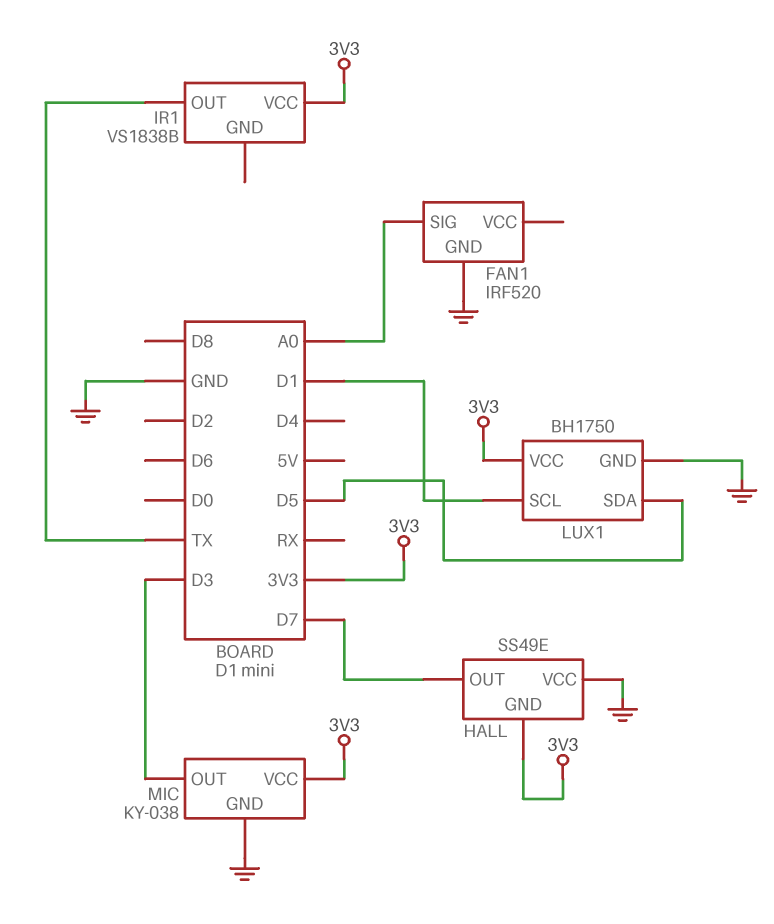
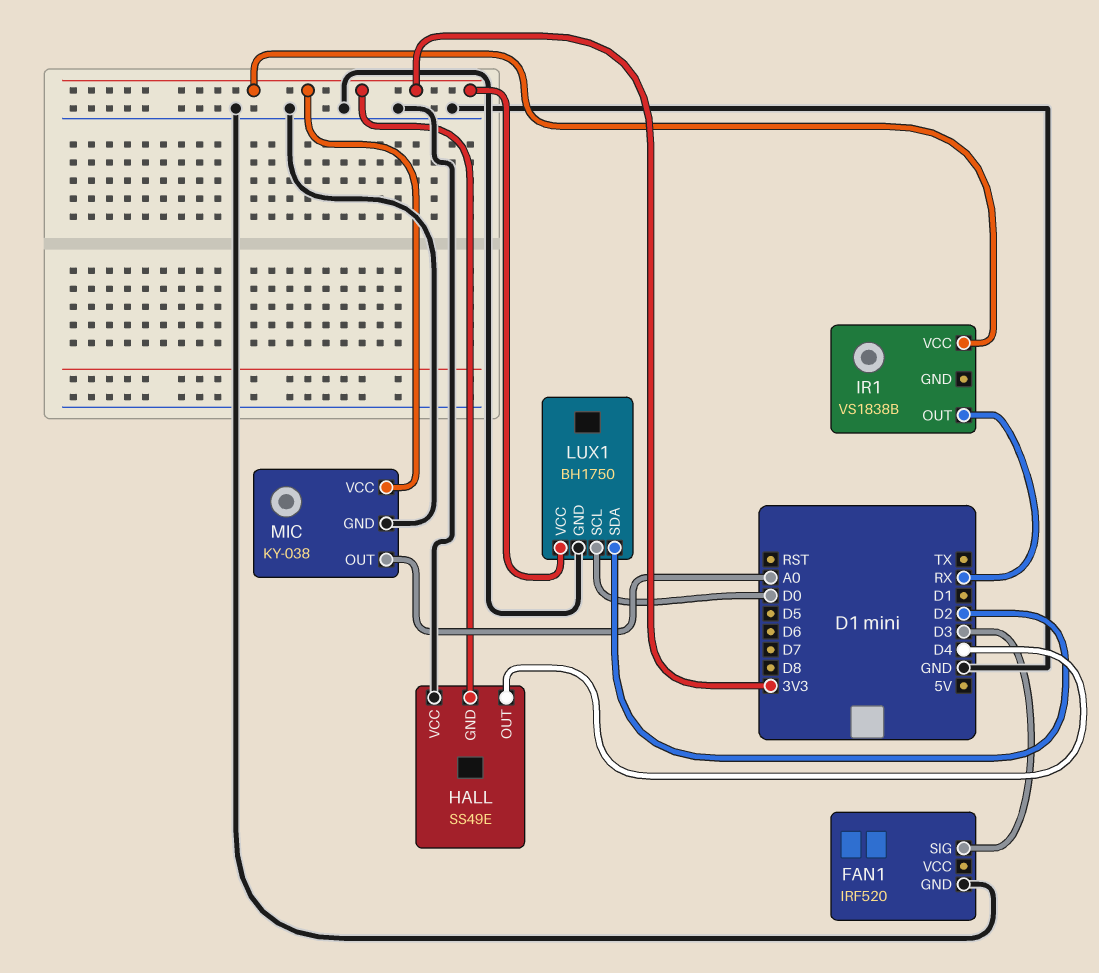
FAN1 pin SIG: A0 -> D3
HALL pin OUT: D7 -> D4
IR1 pin OUT: TX -> RX
LUX1 pin SCL: D1 -> D0
LUX1 pin SDA: D5 -> D2
MIC pin OUT: D3 -> A0

